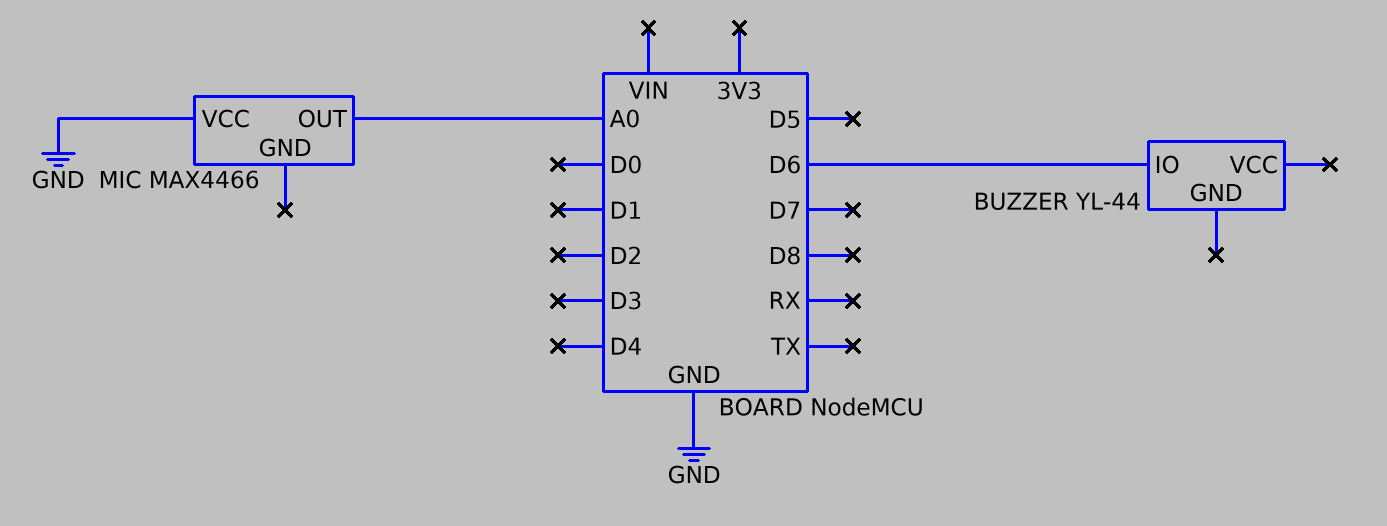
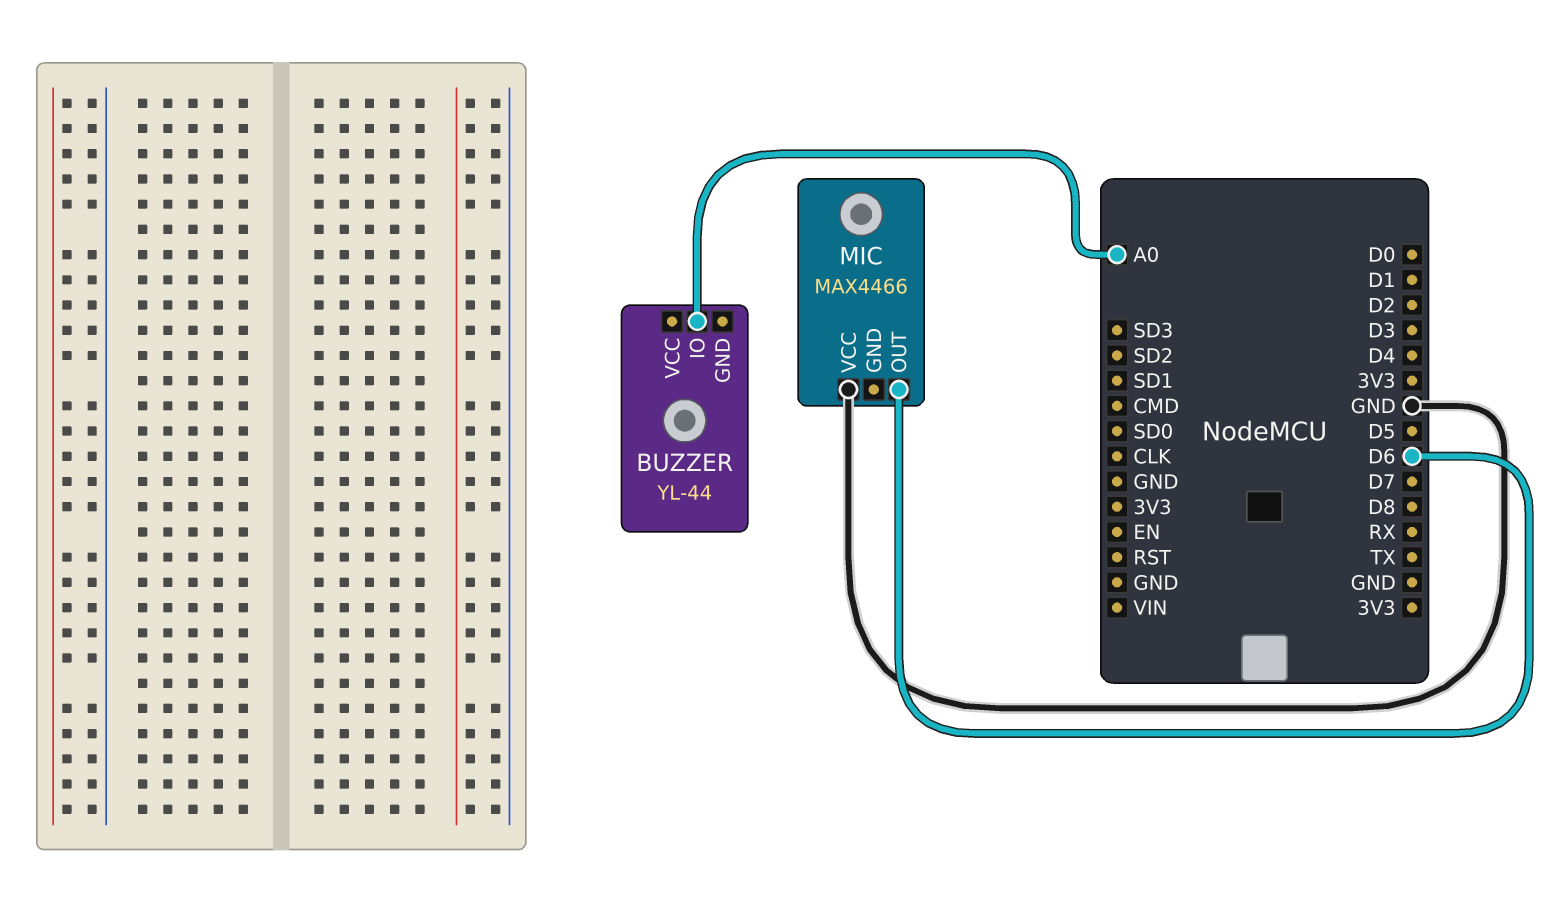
BUZZER pin IO: D6 -> A0
MIC pin OUT: A0 -> D6

